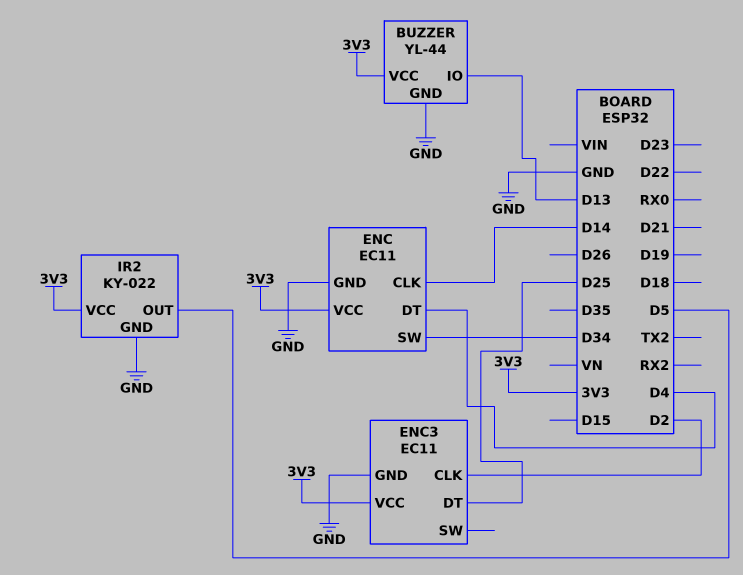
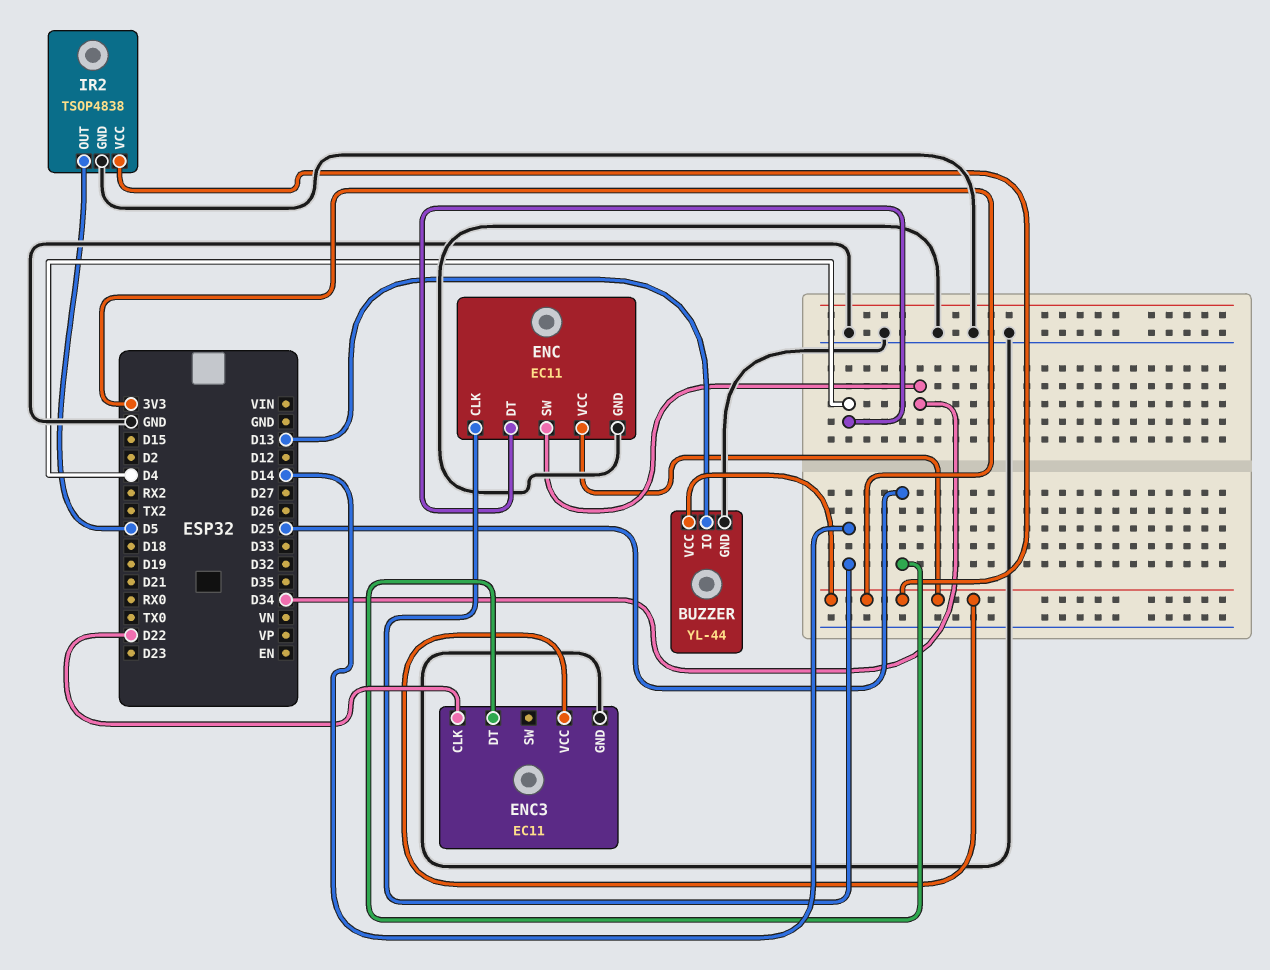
ENC3 pin CLK: D2 -> D22
IR2: KY-022 -> TSOP4838

